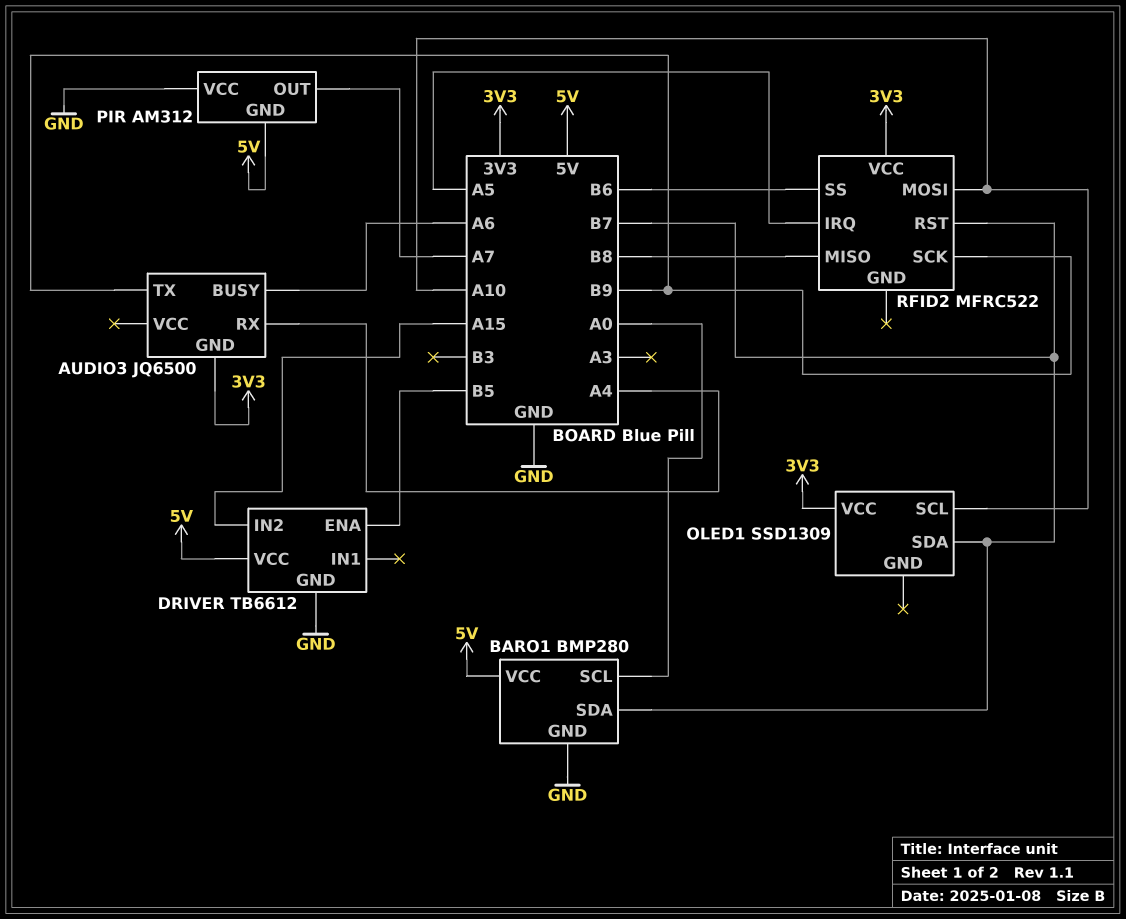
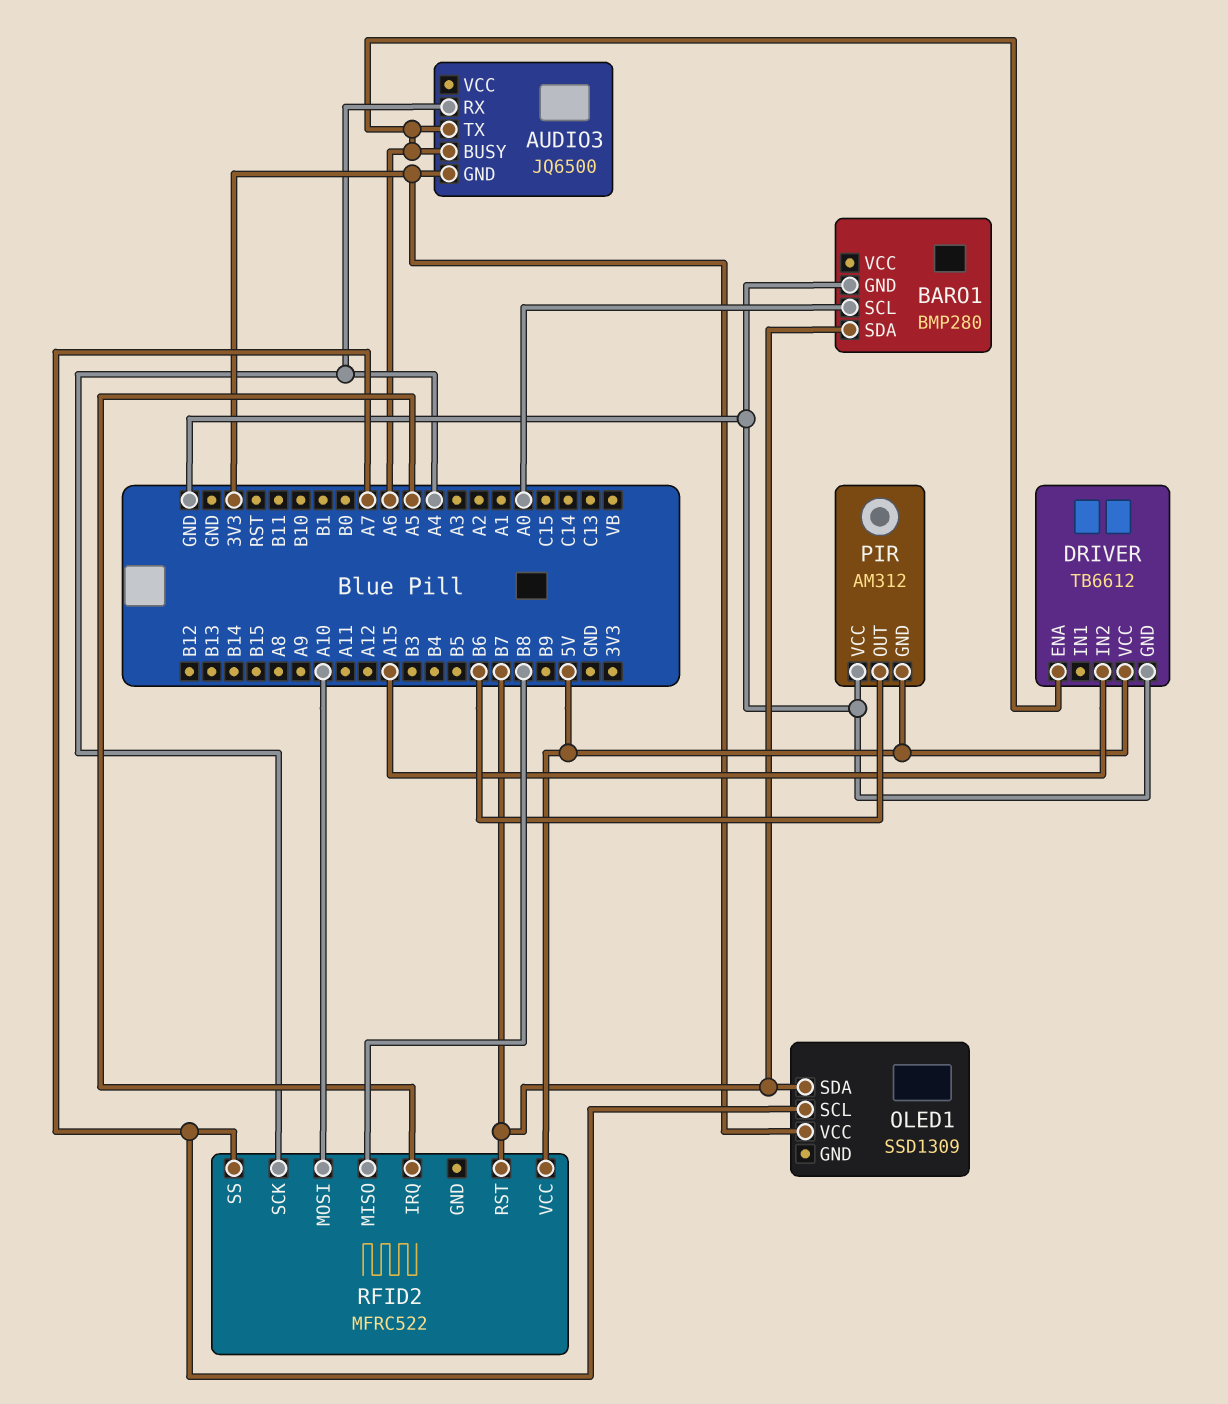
AUDIO3 pin TX: B9 -> A6
BARO1 pin VCC: 5V -> none
DRIVER pin ENA: B5 -> A6
OLED1 pin SCL: A10 -> A7
PIR pin OUT: A7 -> B6
RFID2 pin SCK: B9 -> A4
RFID2 pin SS: B6 -> A7
RFID2 pin VCC: 3V3 -> 5V

